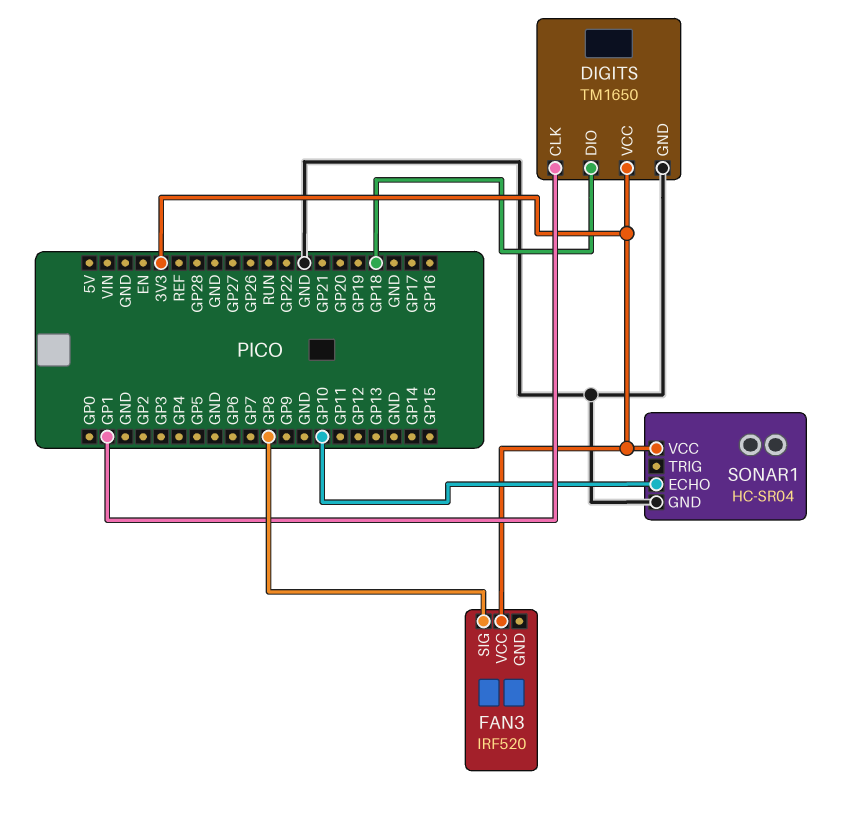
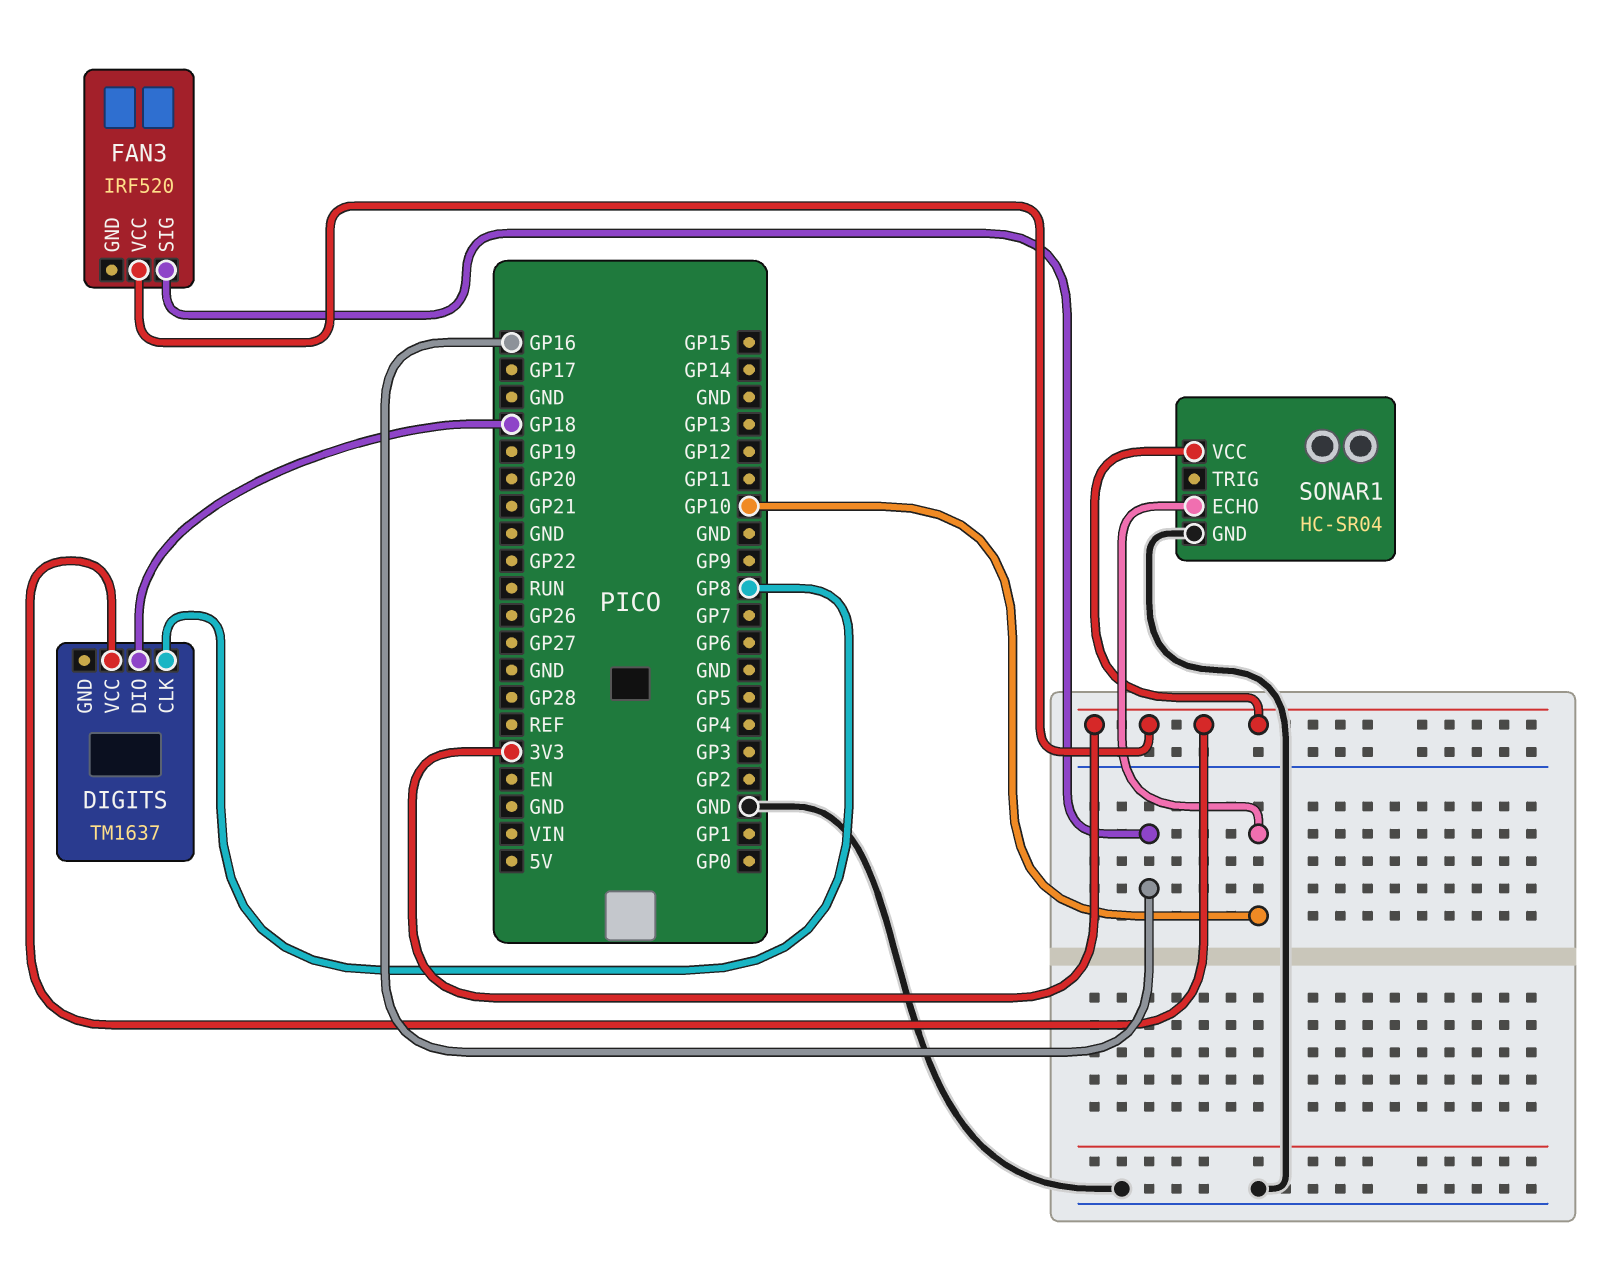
DIGITS: TM1650 -> TM1637
DIGITS pin CLK: GP1 -> GP8
DIGITS pin GND: GND -> none
FAN3 pin SIG: GP8 -> GP16

